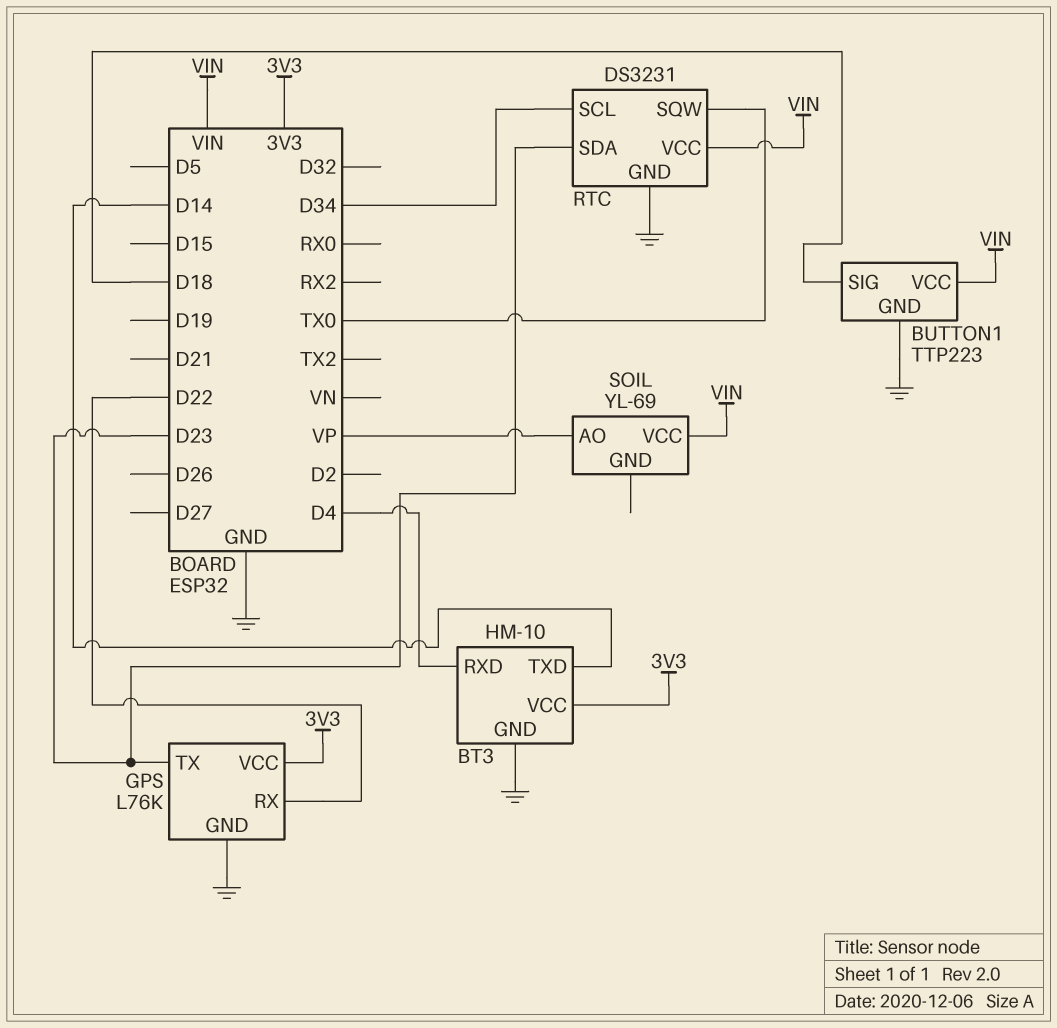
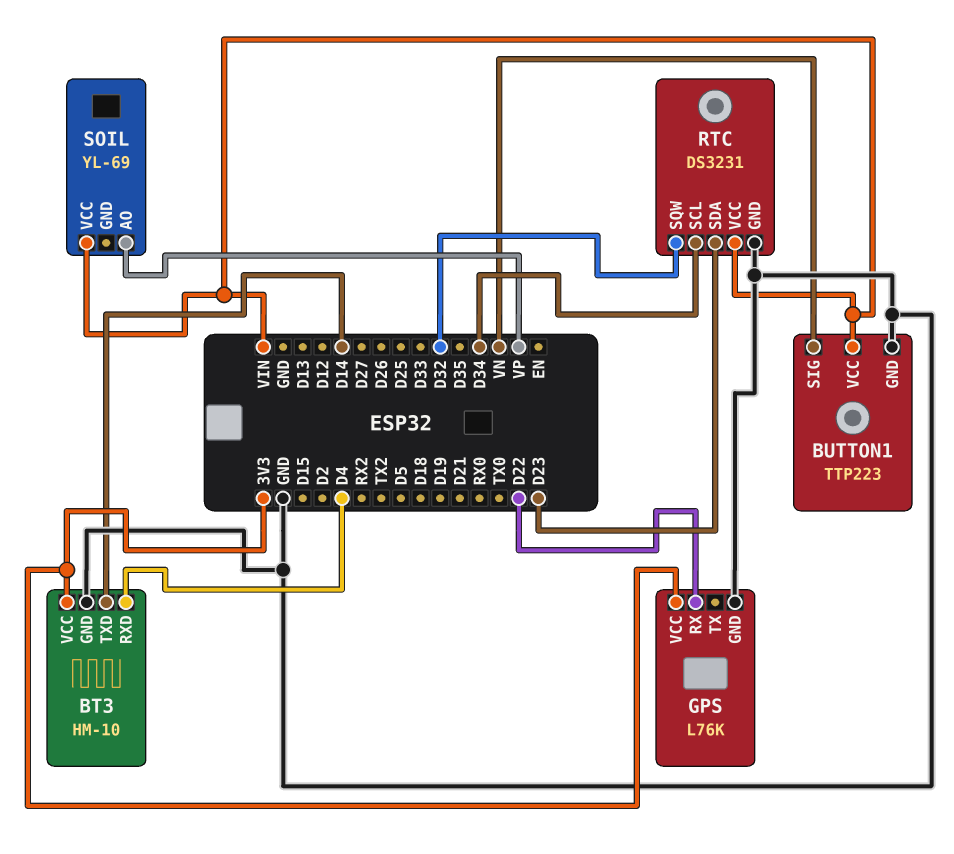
BUTTON1 pin SIG: D18 -> VN
GPS pin TX: D23 -> none
RTC pin SQW: TX0 -> D32

